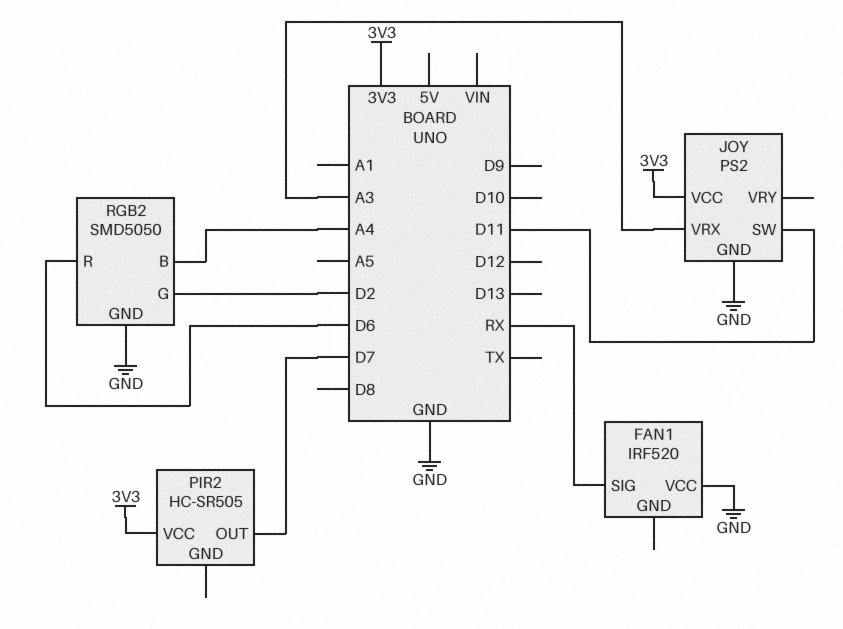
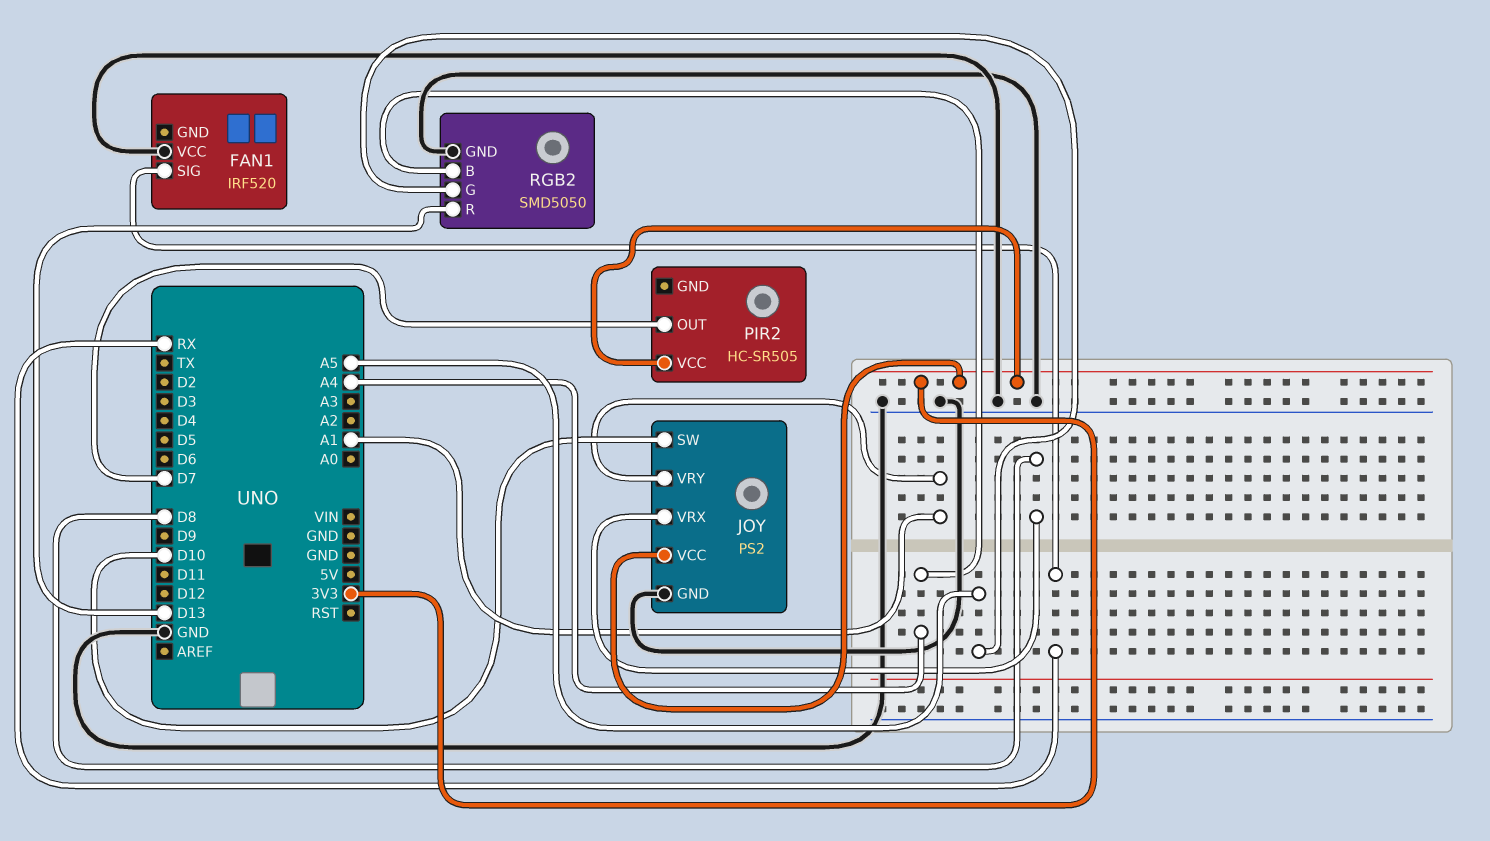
JOY pin SW: D11 -> D10
JOY pin VRX: A3 -> D8
JOY pin VRY: none -> A1
RGB2 pin G: D2 -> A5
RGB2 pin R: D6 -> D13

